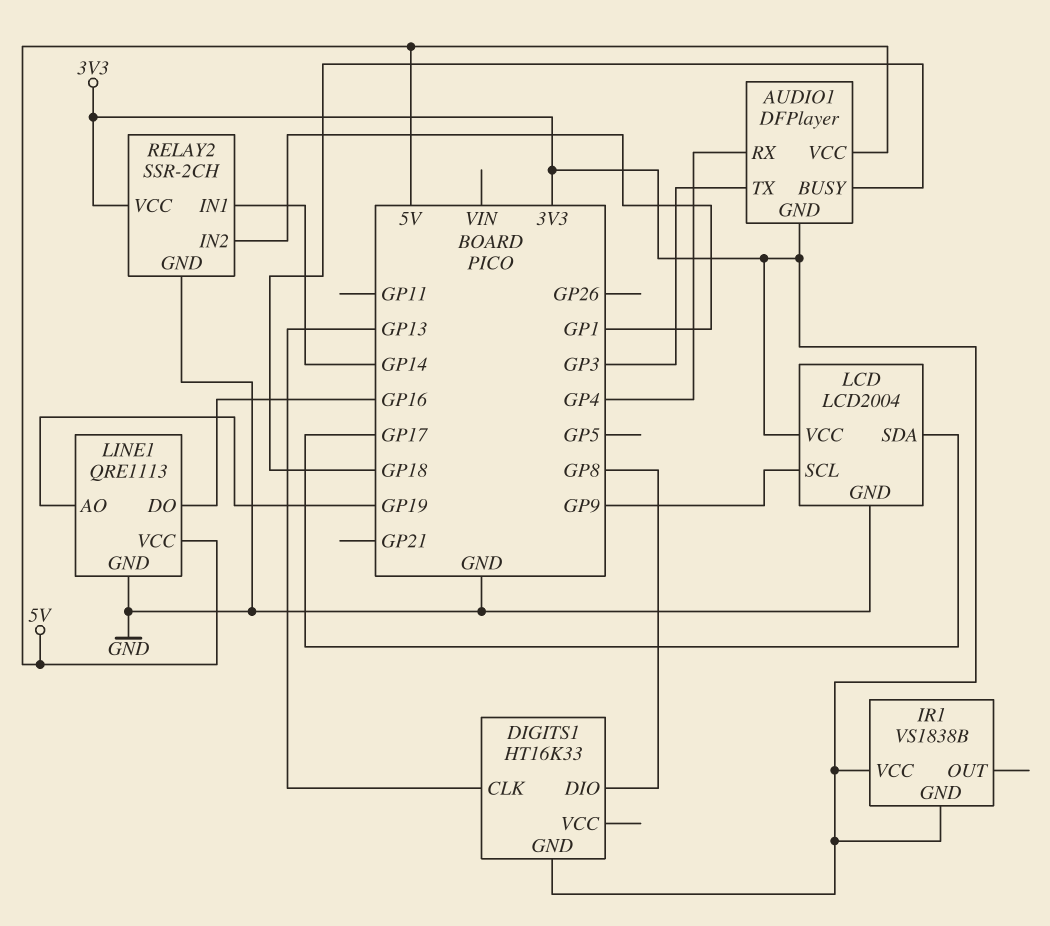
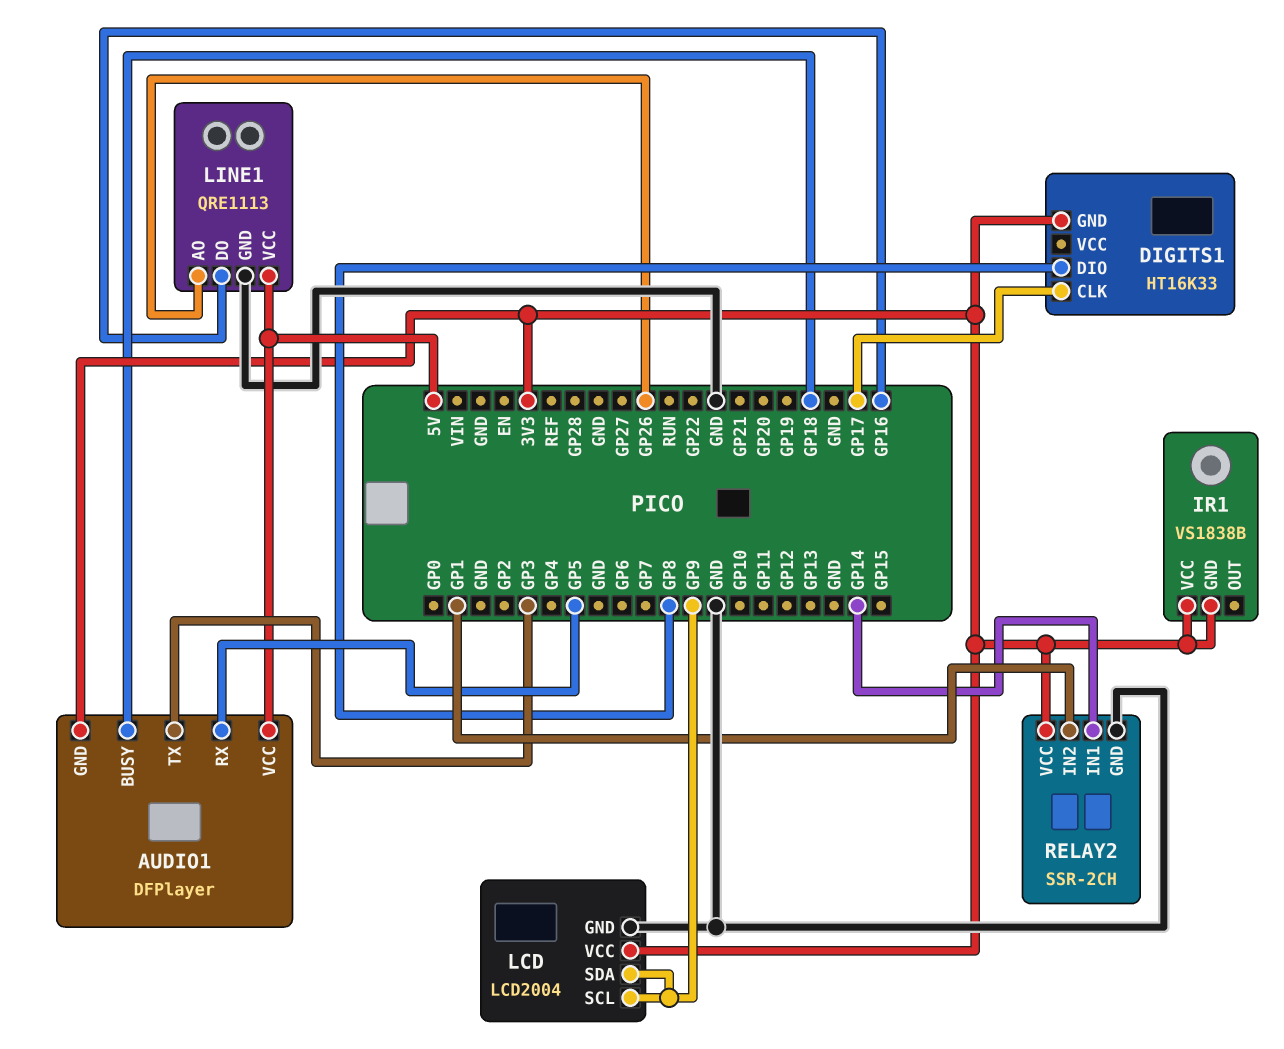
AUDIO1 pin RX: GP4 -> GP5
DIGITS1 pin CLK: GP13 -> GP17
LCD pin SDA: GP17 -> GP9
LINE1 pin AO: GP19 -> GP26

